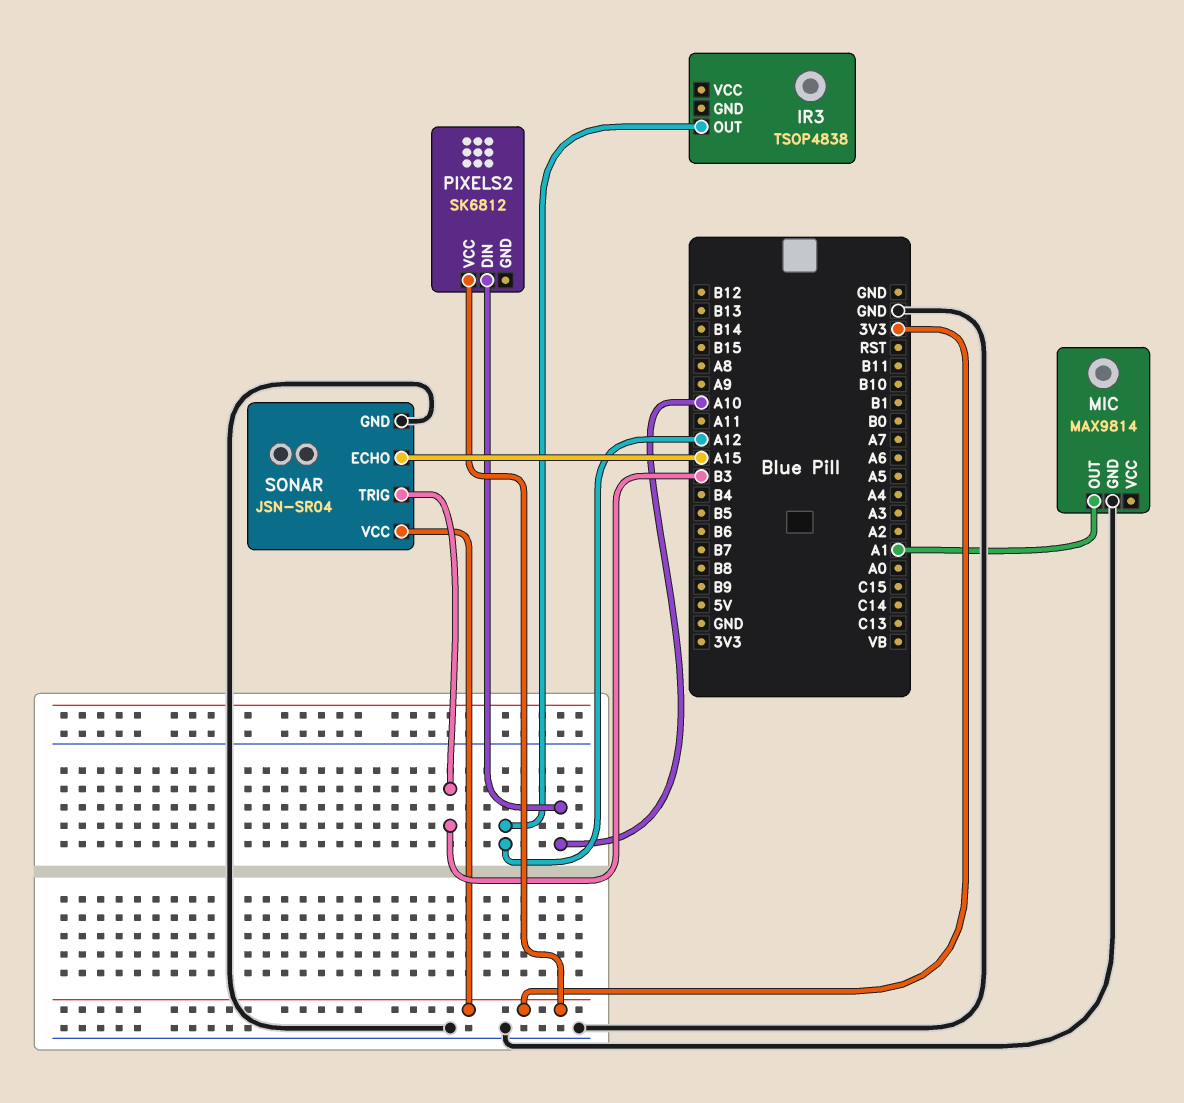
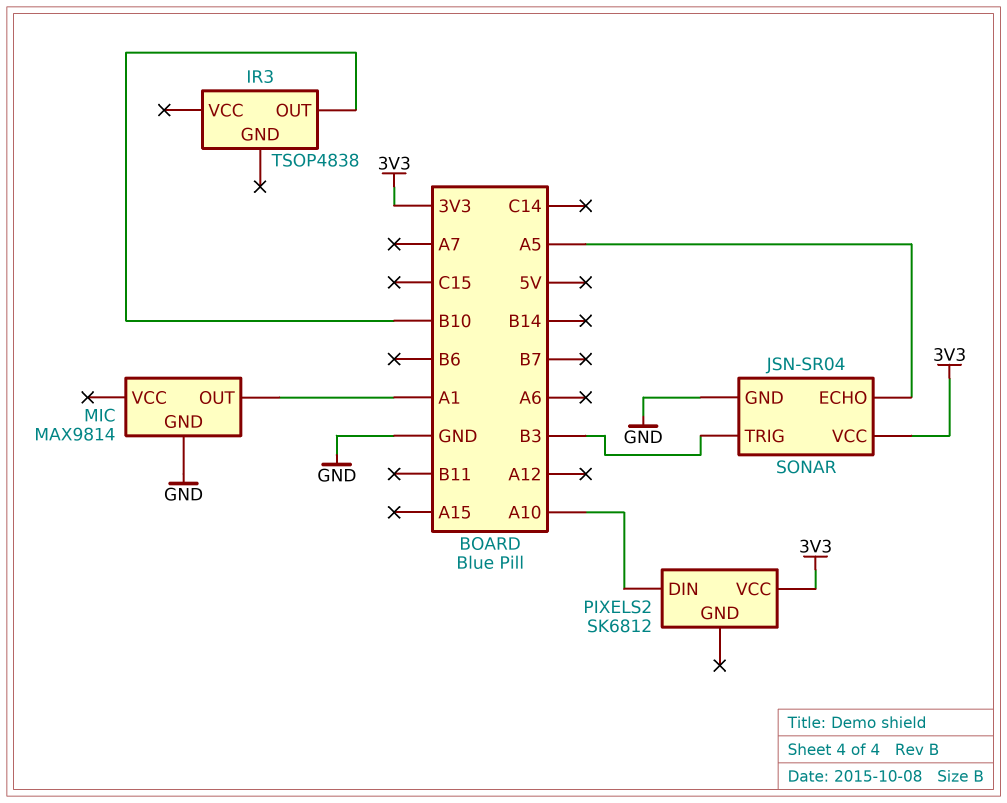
IR3 pin OUT: A12 -> B10
SONAR pin ECHO: A15 -> A5

